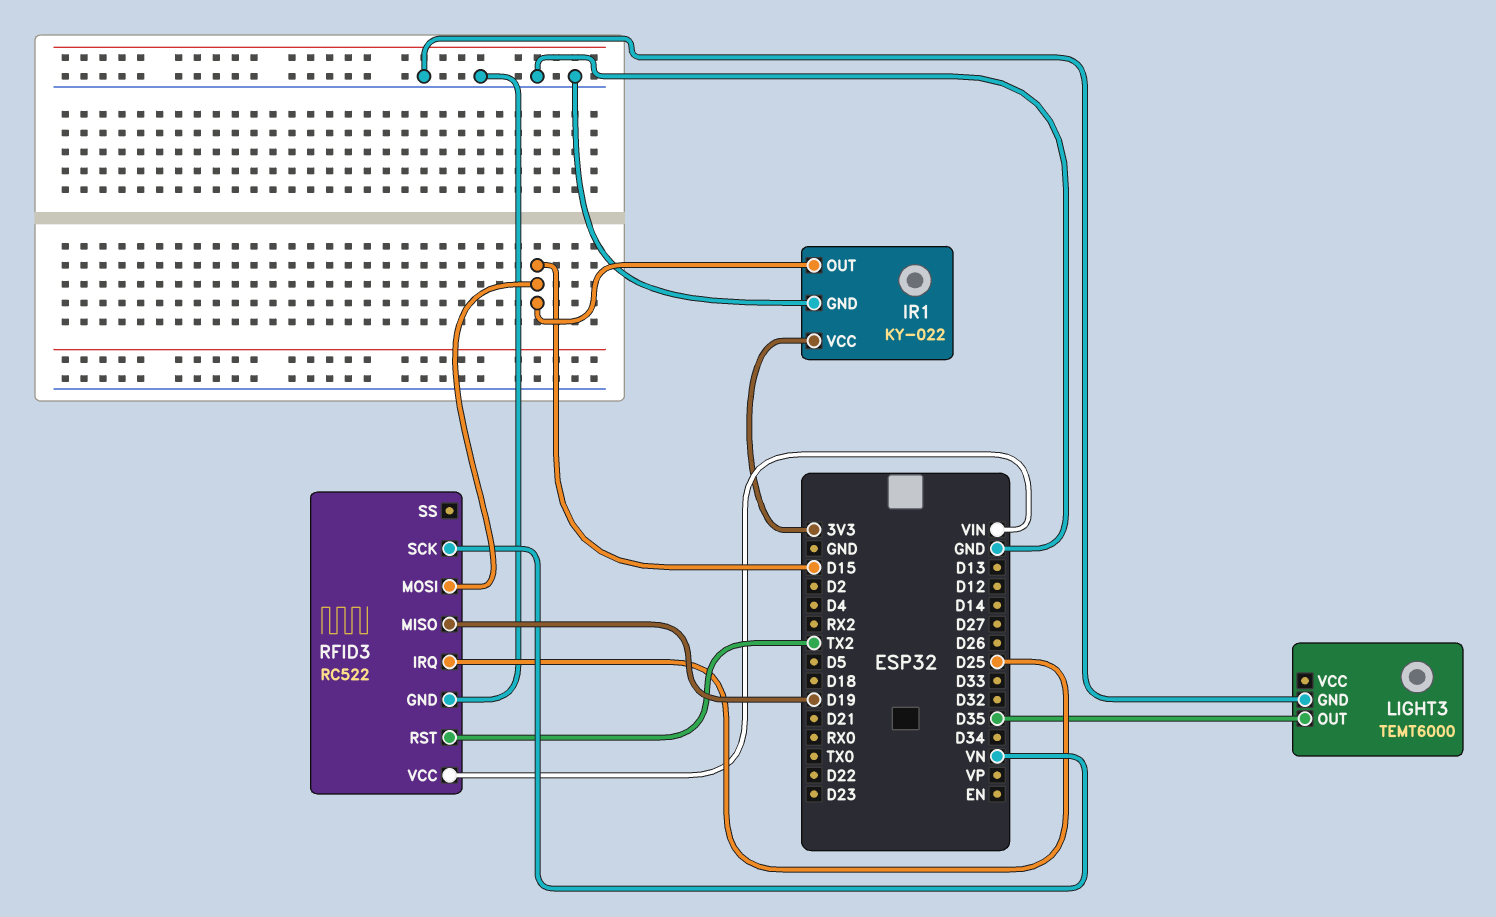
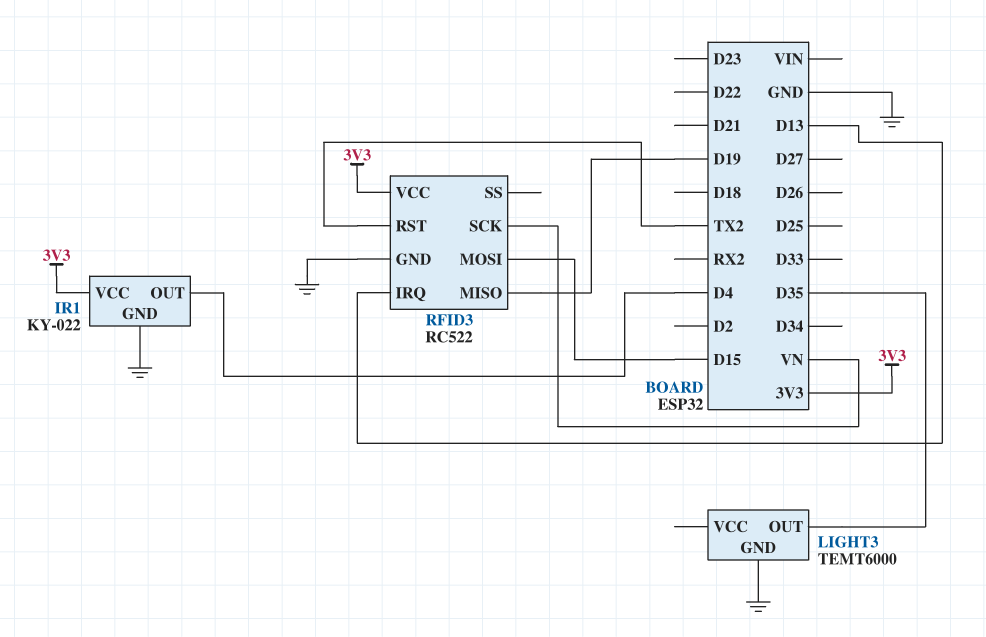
IR1 pin OUT: D15 -> D4
RFID3 pin IRQ: D25 -> D13
RFID3 pin VCC: VIN -> 3V3

